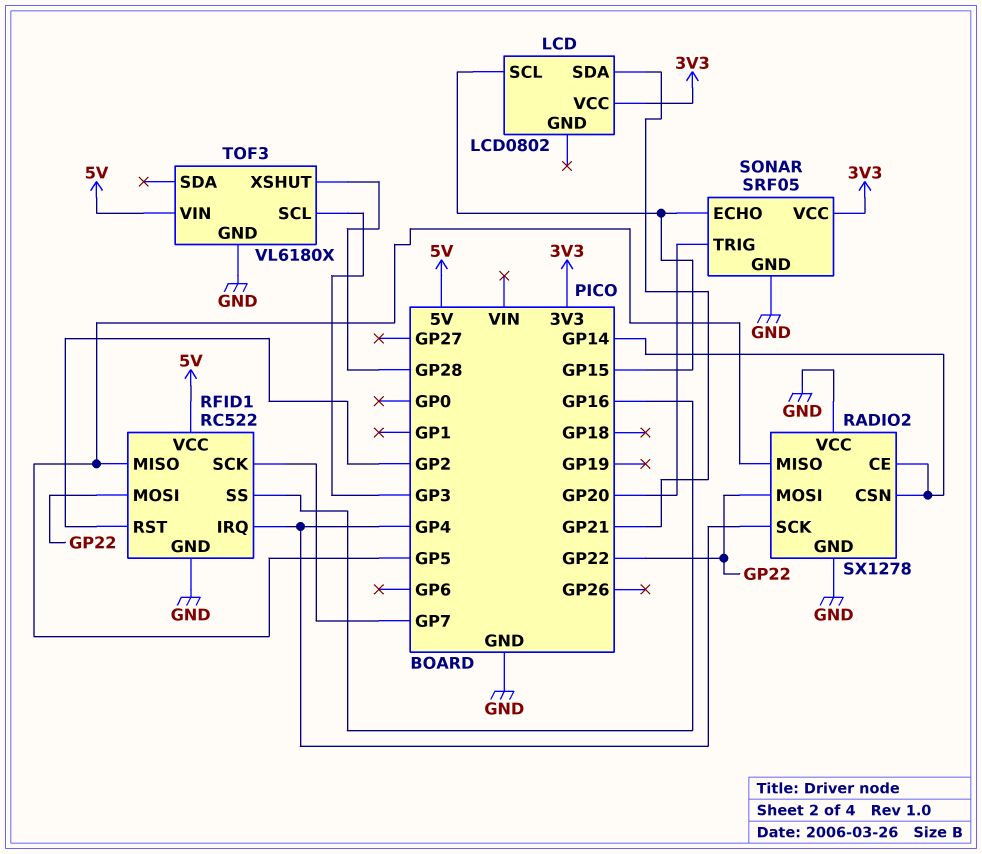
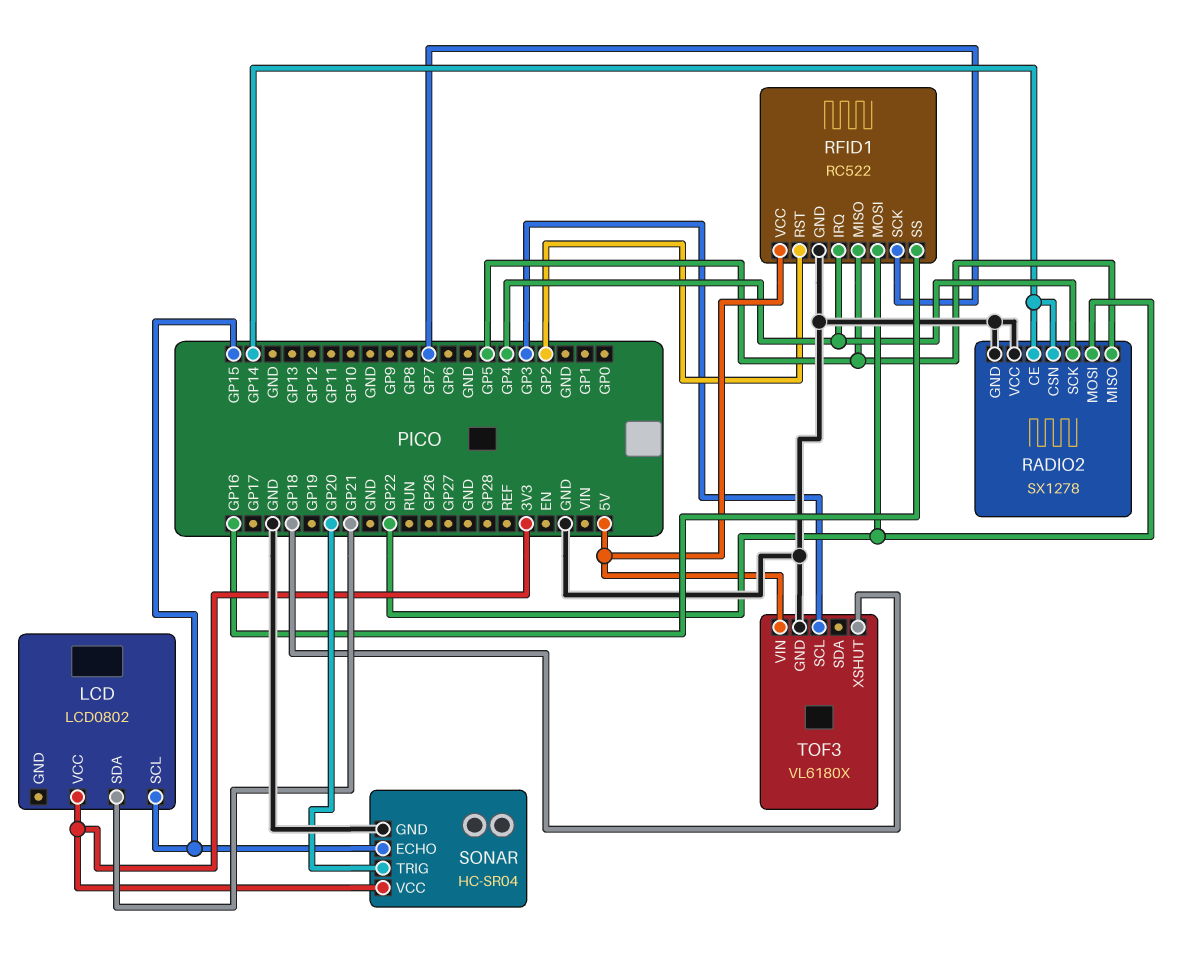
SONAR: SRF05 -> HC-SR04
TOF3 pin XSHUT: GP28 -> GP18

